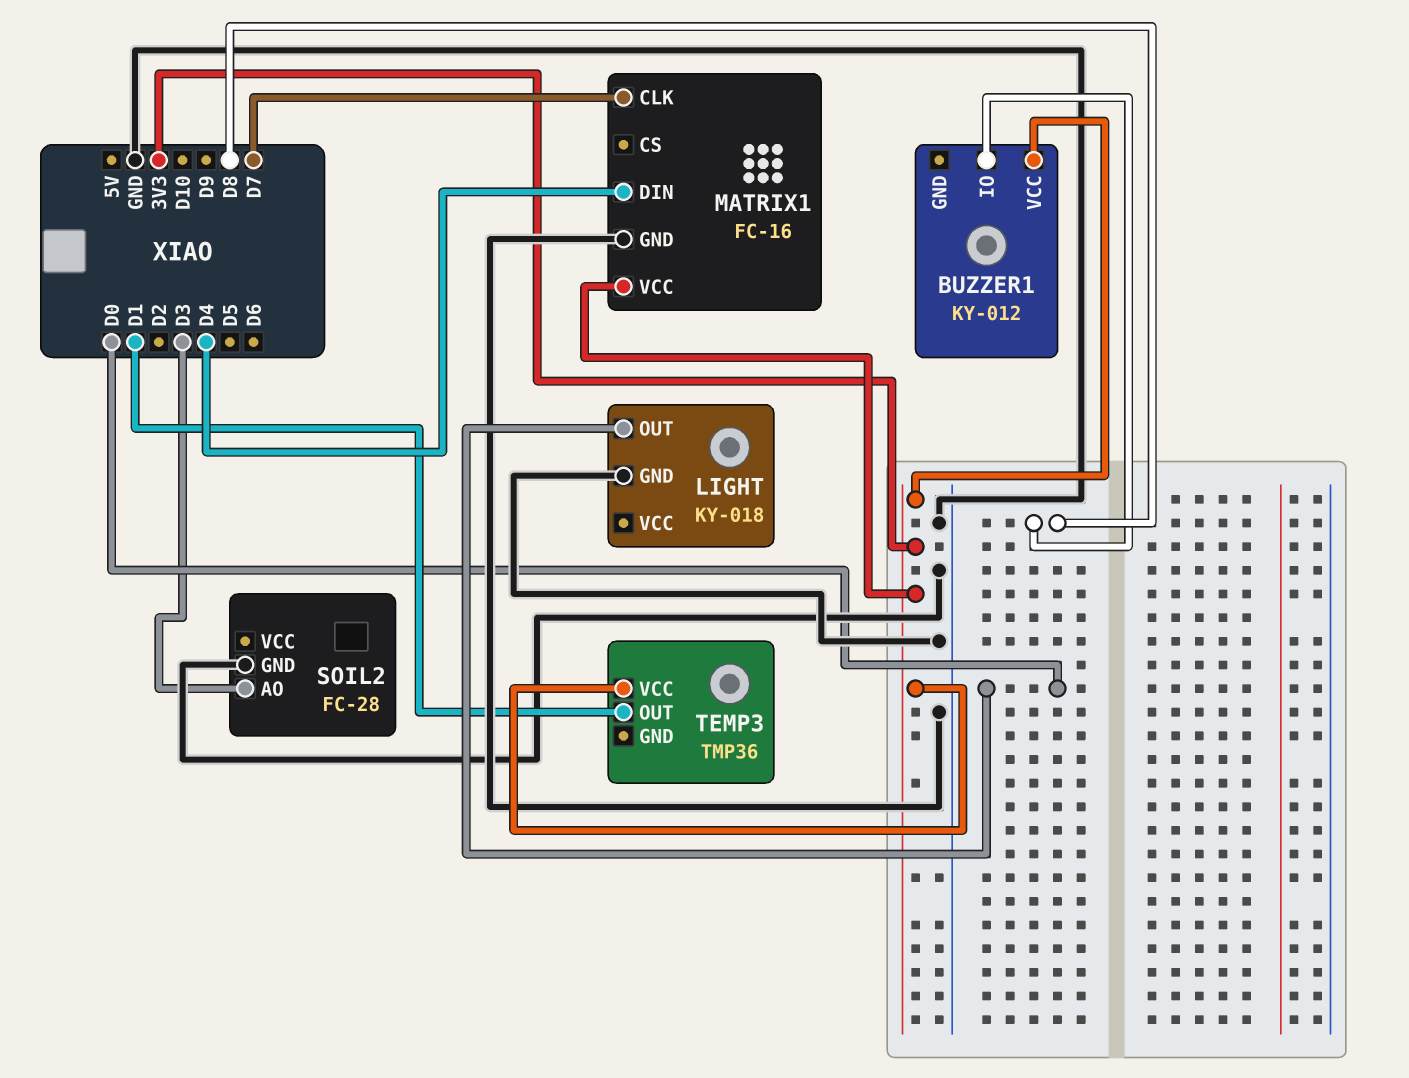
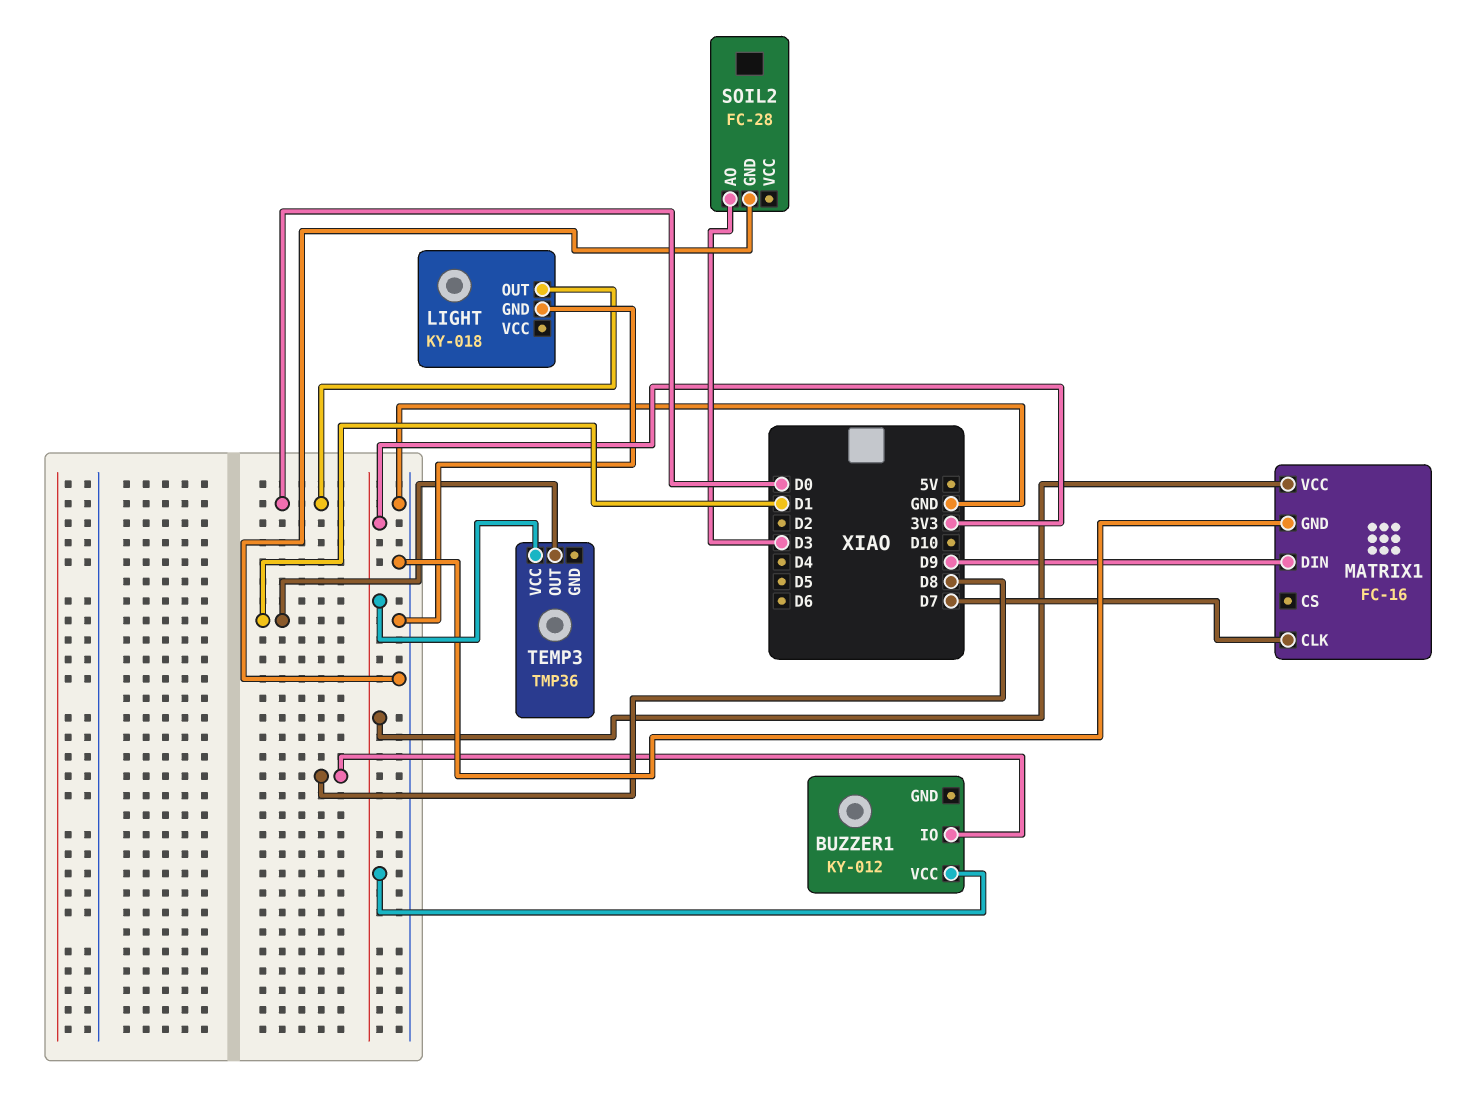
MATRIX1 pin DIN: D4 -> D9

